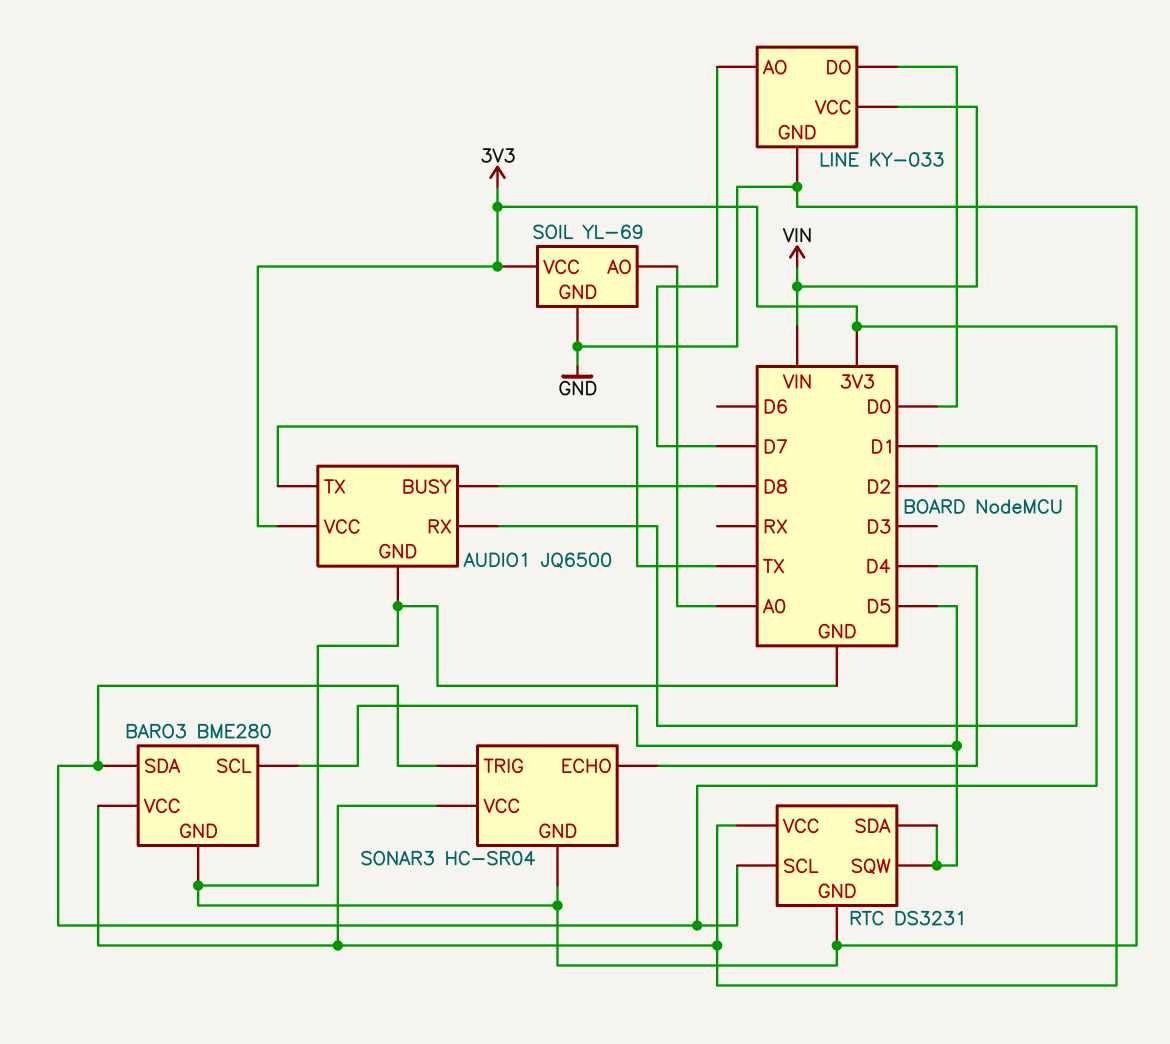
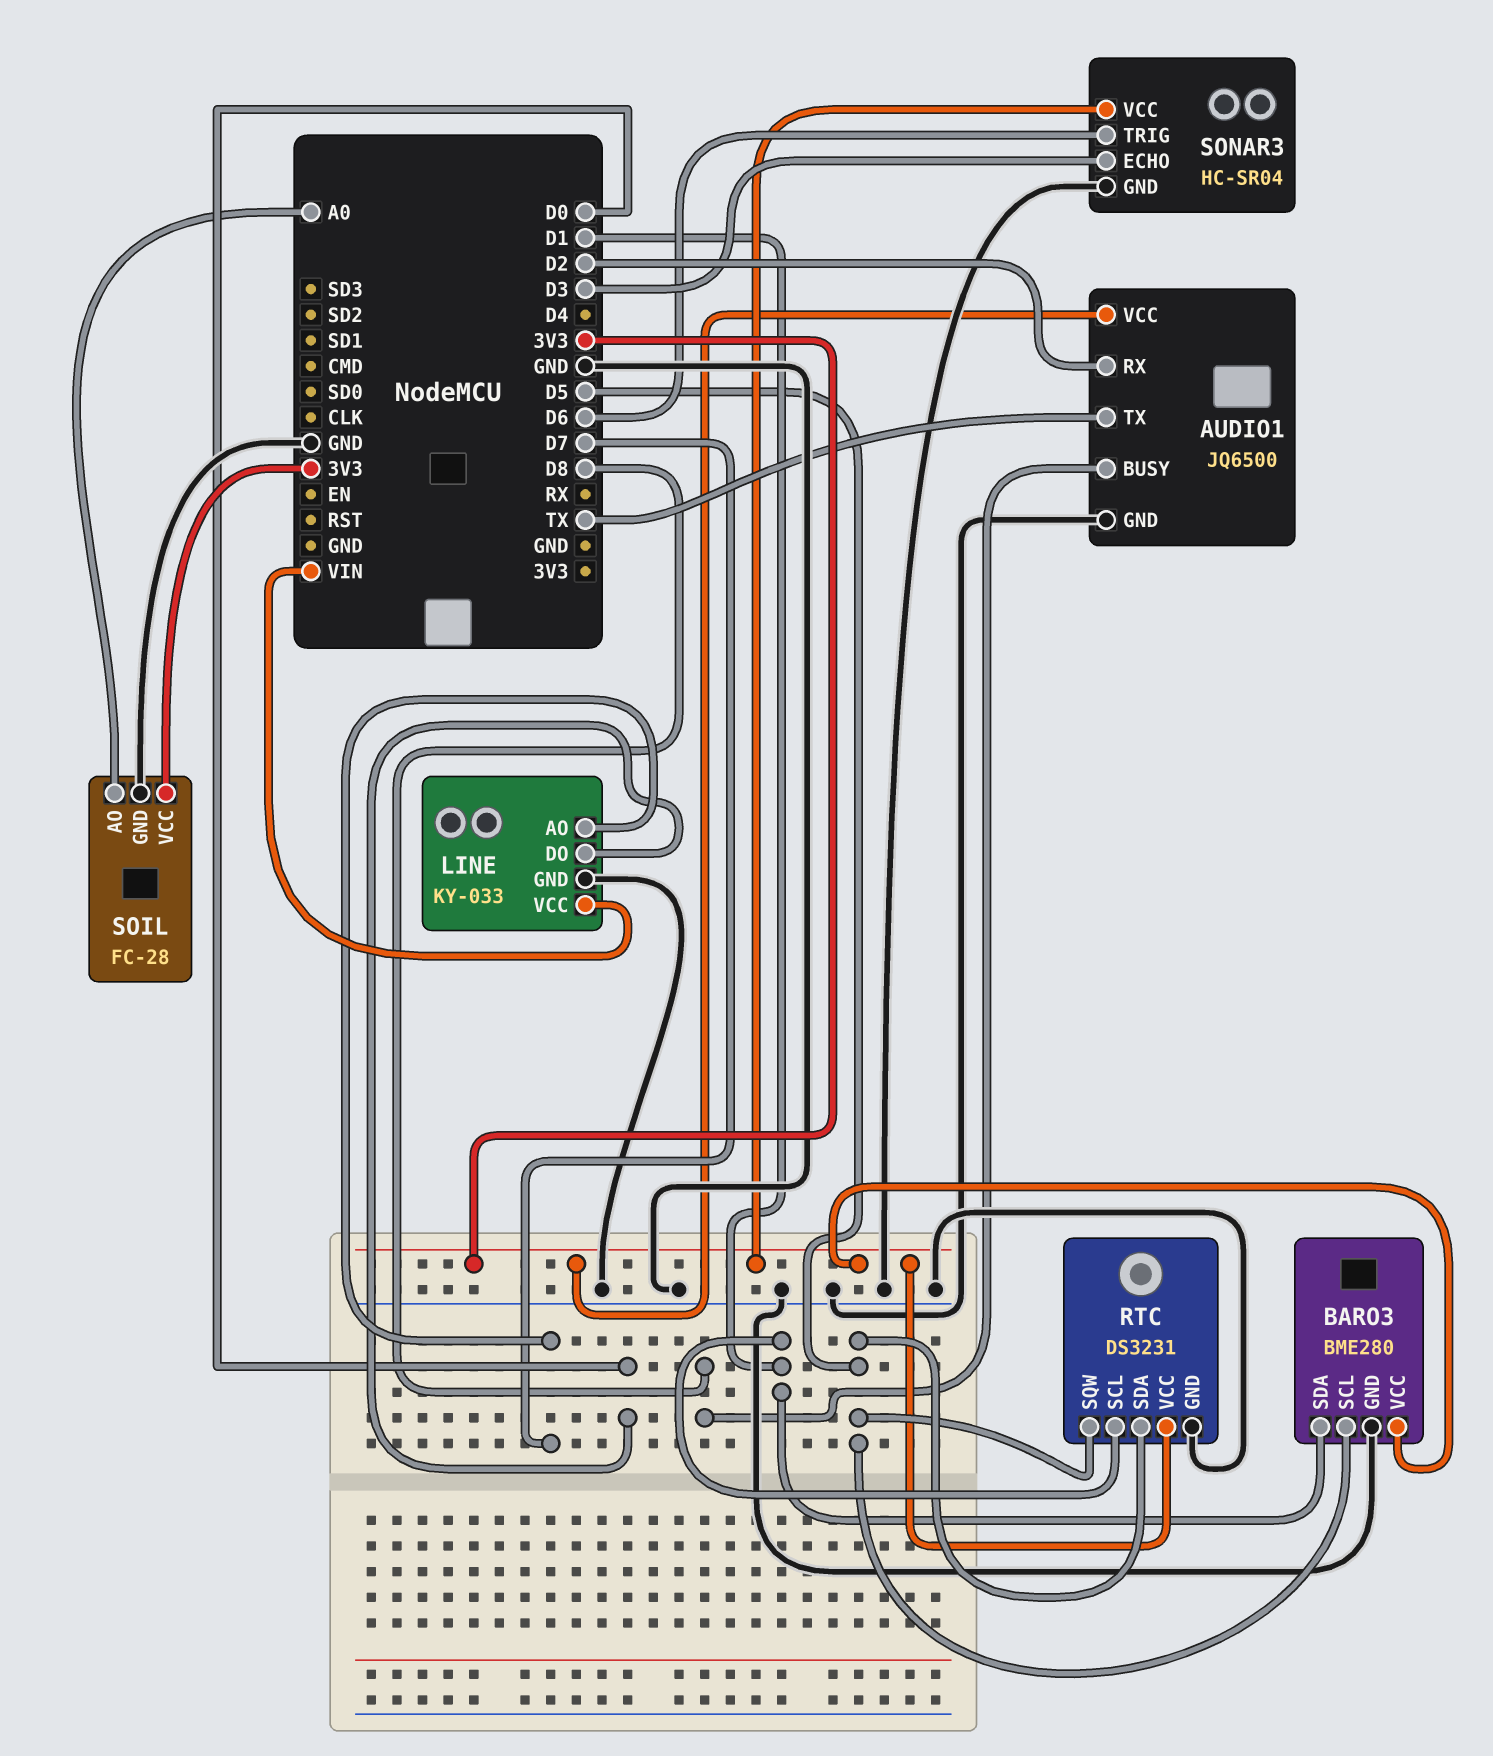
SOIL: YL-69 -> FC-28
SONAR3 pin ECHO: D4 -> D3
SONAR3 pin TRIG: D1 -> D6

